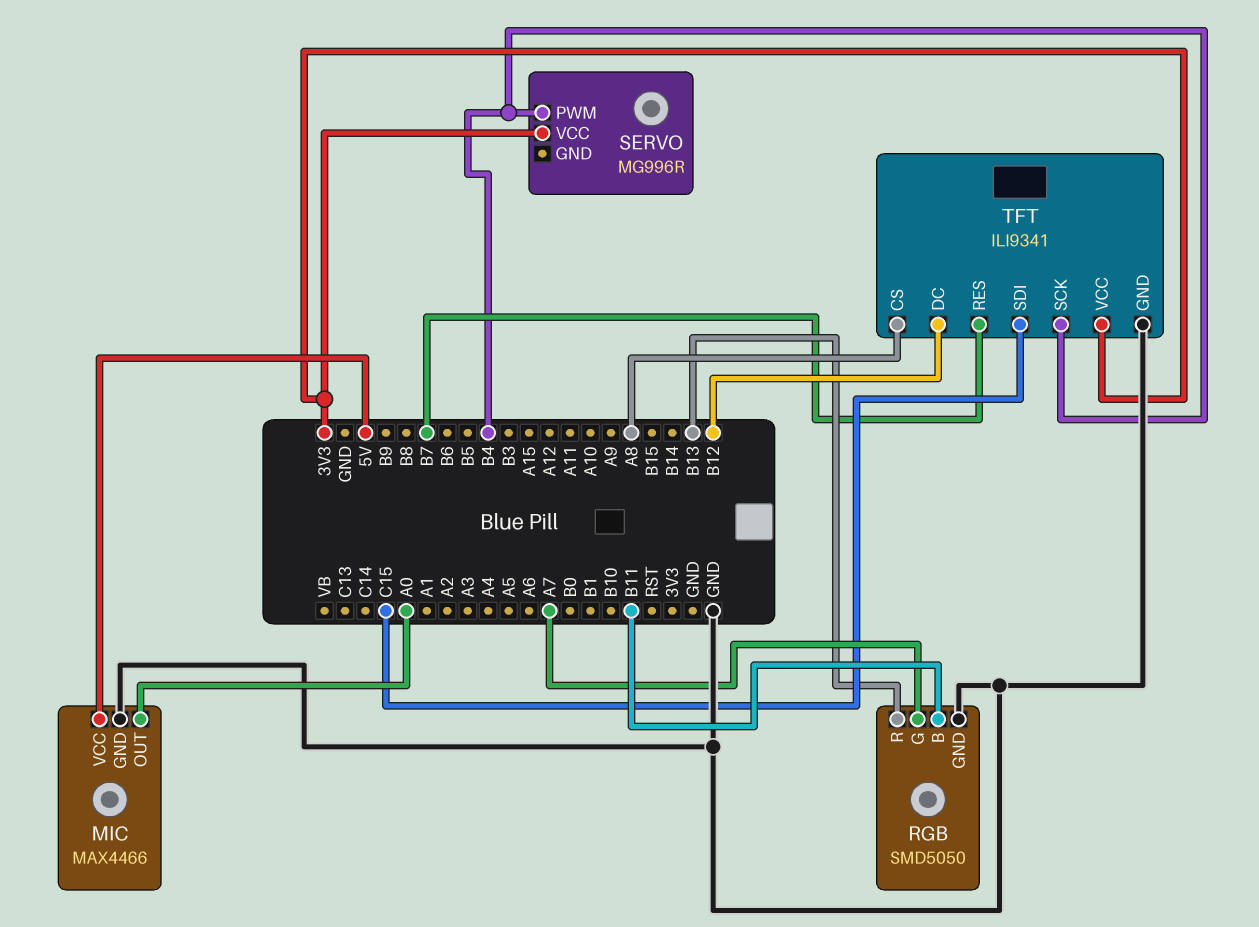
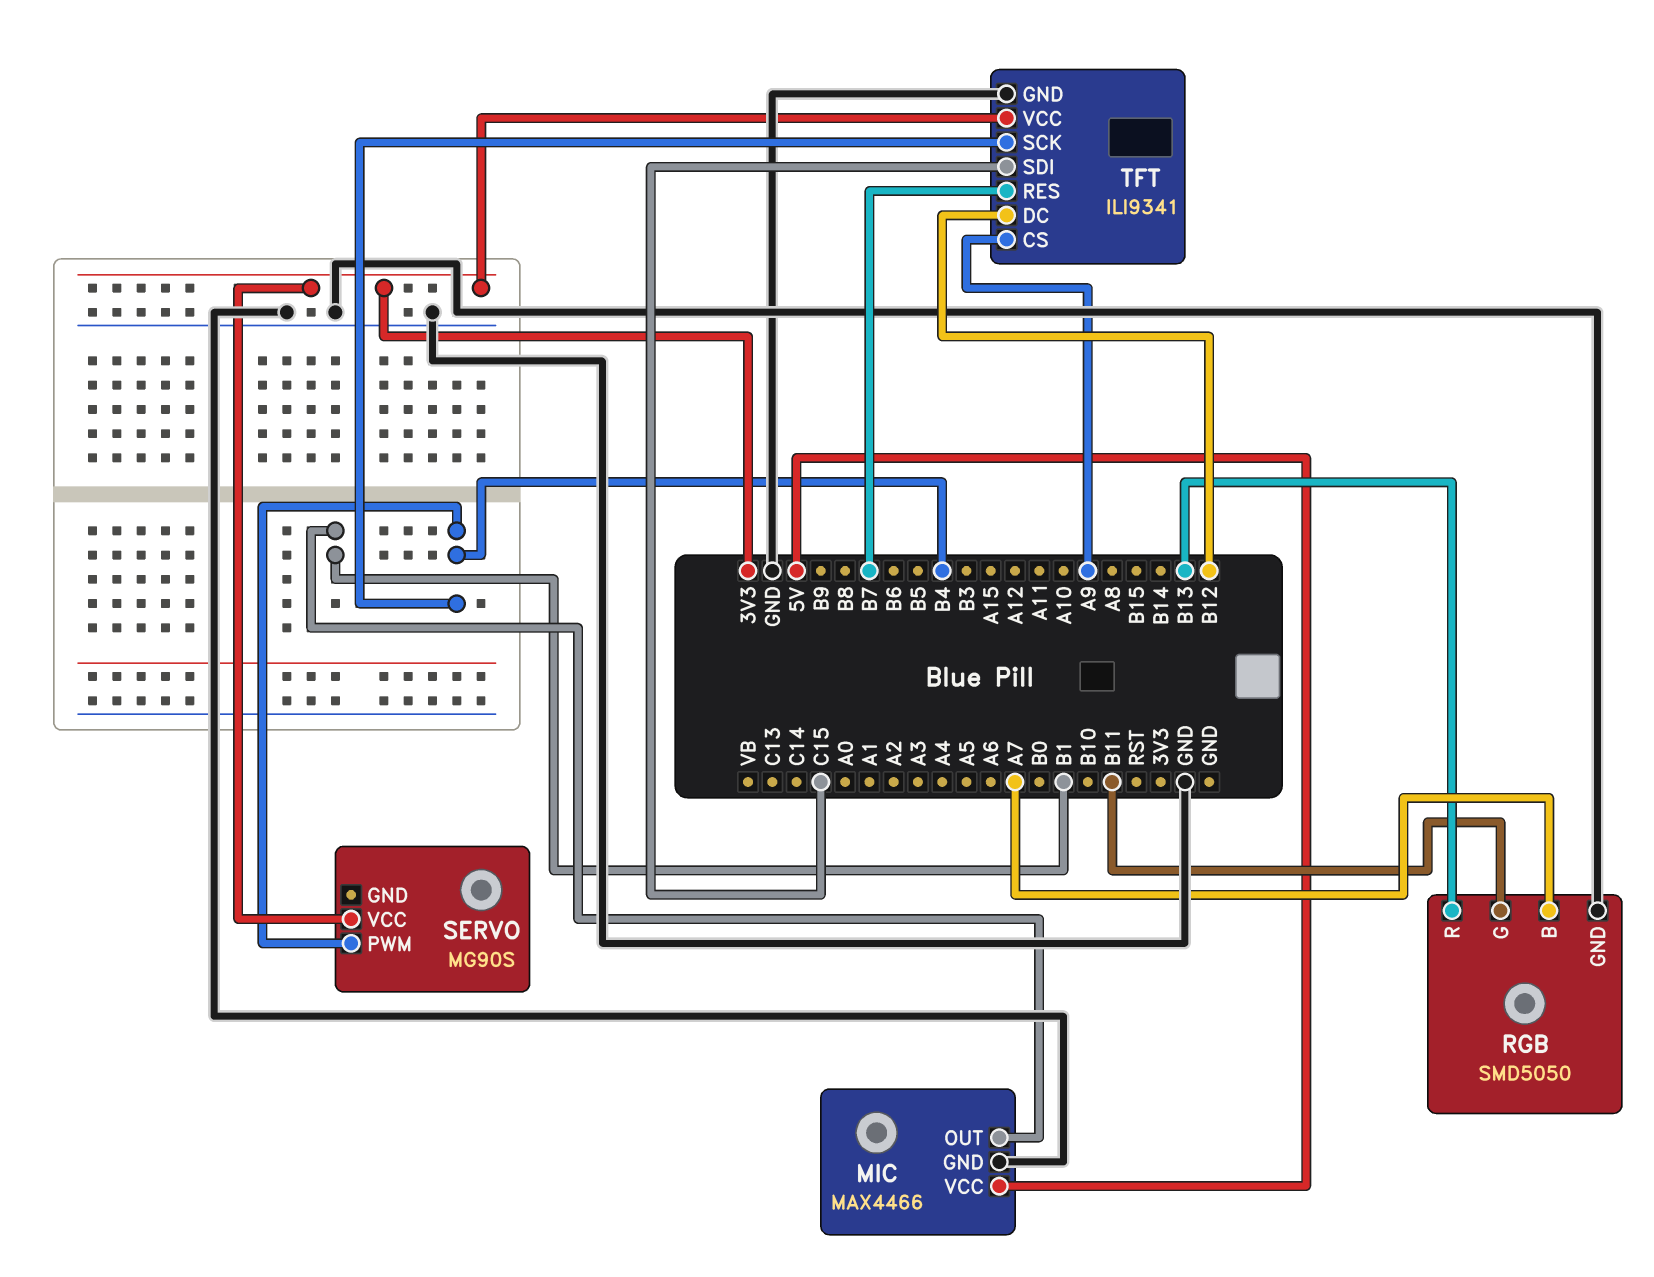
MIC pin OUT: A0 -> B1
RGB pin B: B11 -> A7
RGB pin G: A7 -> B11
SERVO: MG996R -> MG90S
TFT pin CS: A8 -> A9

